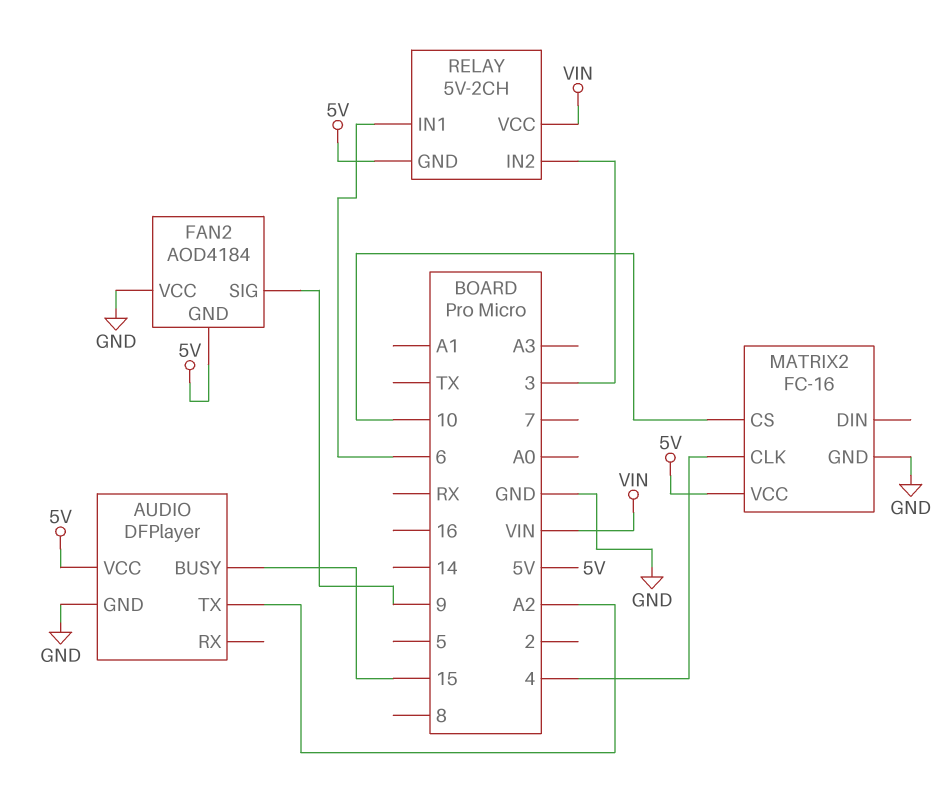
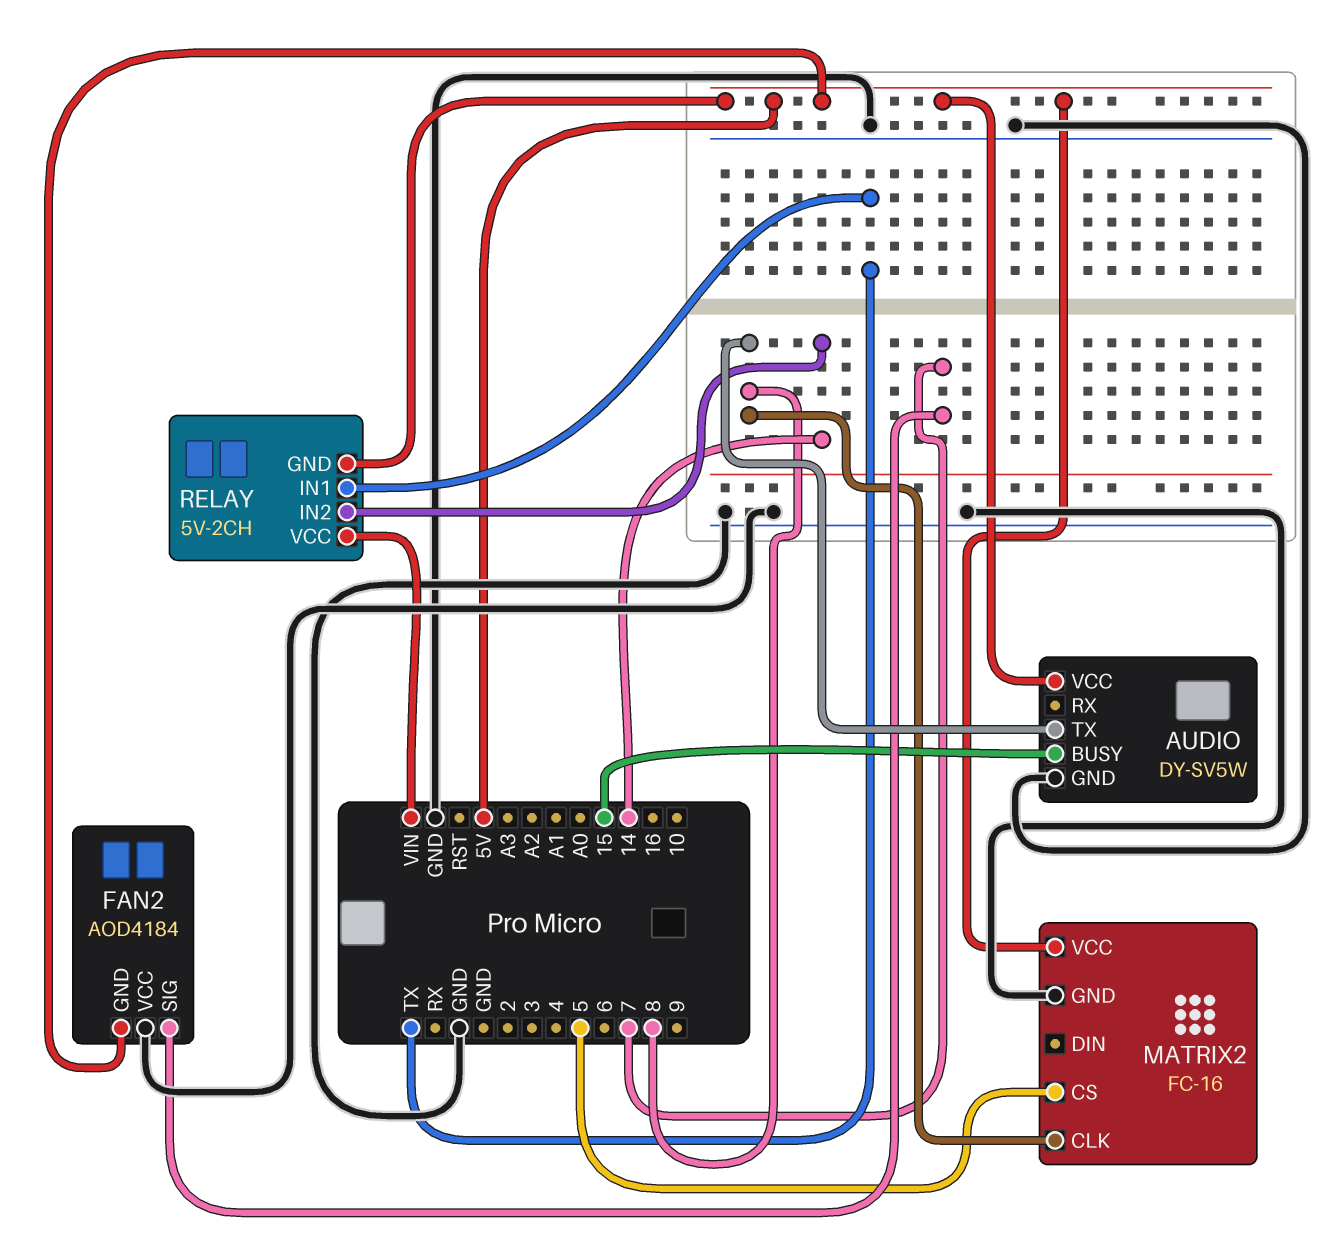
AUDIO: DFPlayer -> DY-SV5W
AUDIO pin TX: A2 -> 8
FAN2 pin SIG: 9 -> 7
MATRIX2 pin CLK: 4 -> 8
MATRIX2 pin CS: 10 -> 5
RELAY pin IN1: 6 -> TX
RELAY pin IN2: 3 -> 14

